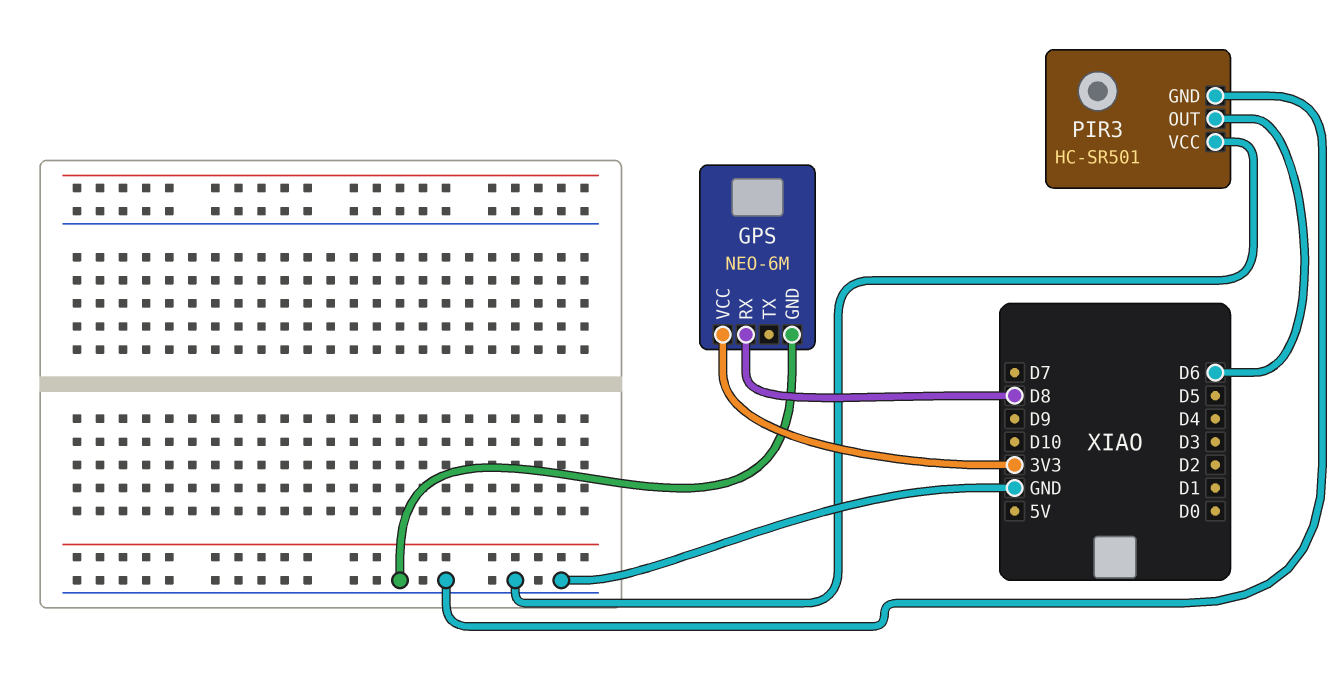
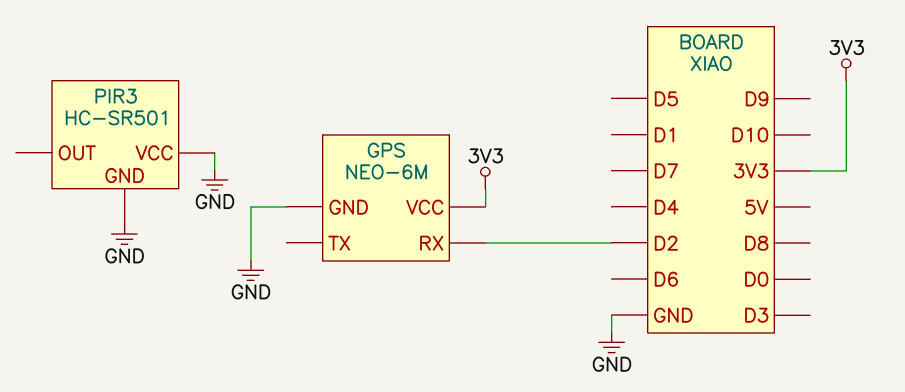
GPS pin RX: D8 -> D2
PIR3 pin OUT: D6 -> none

